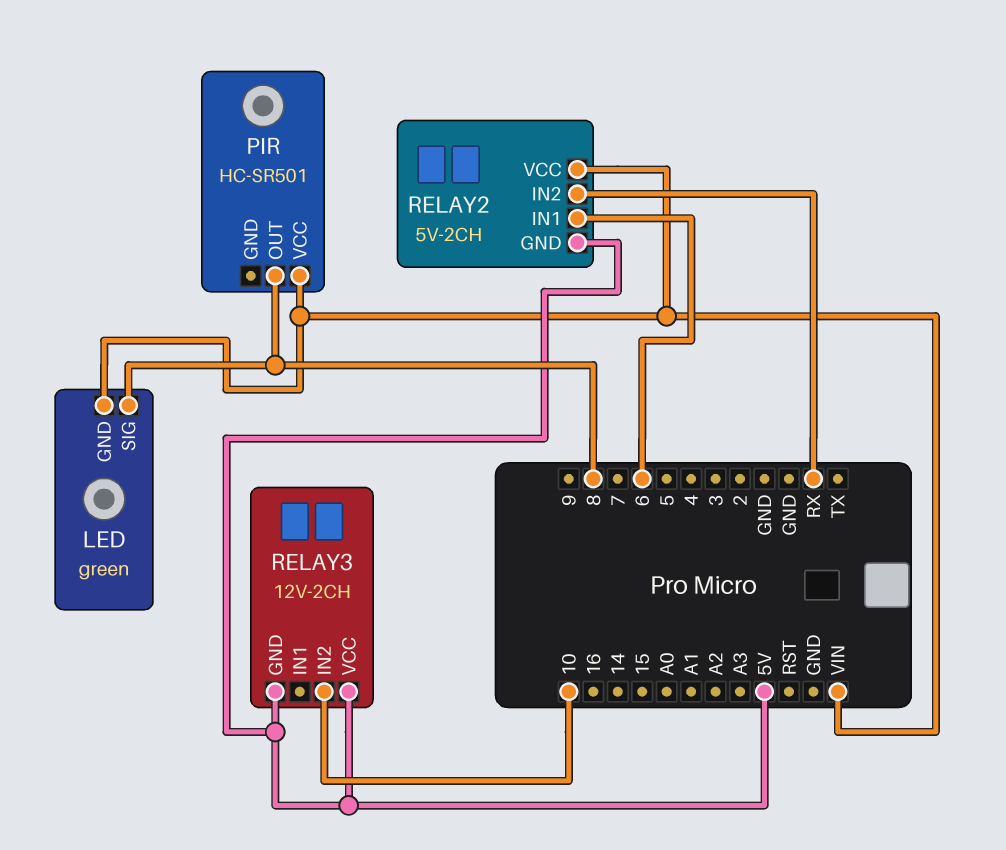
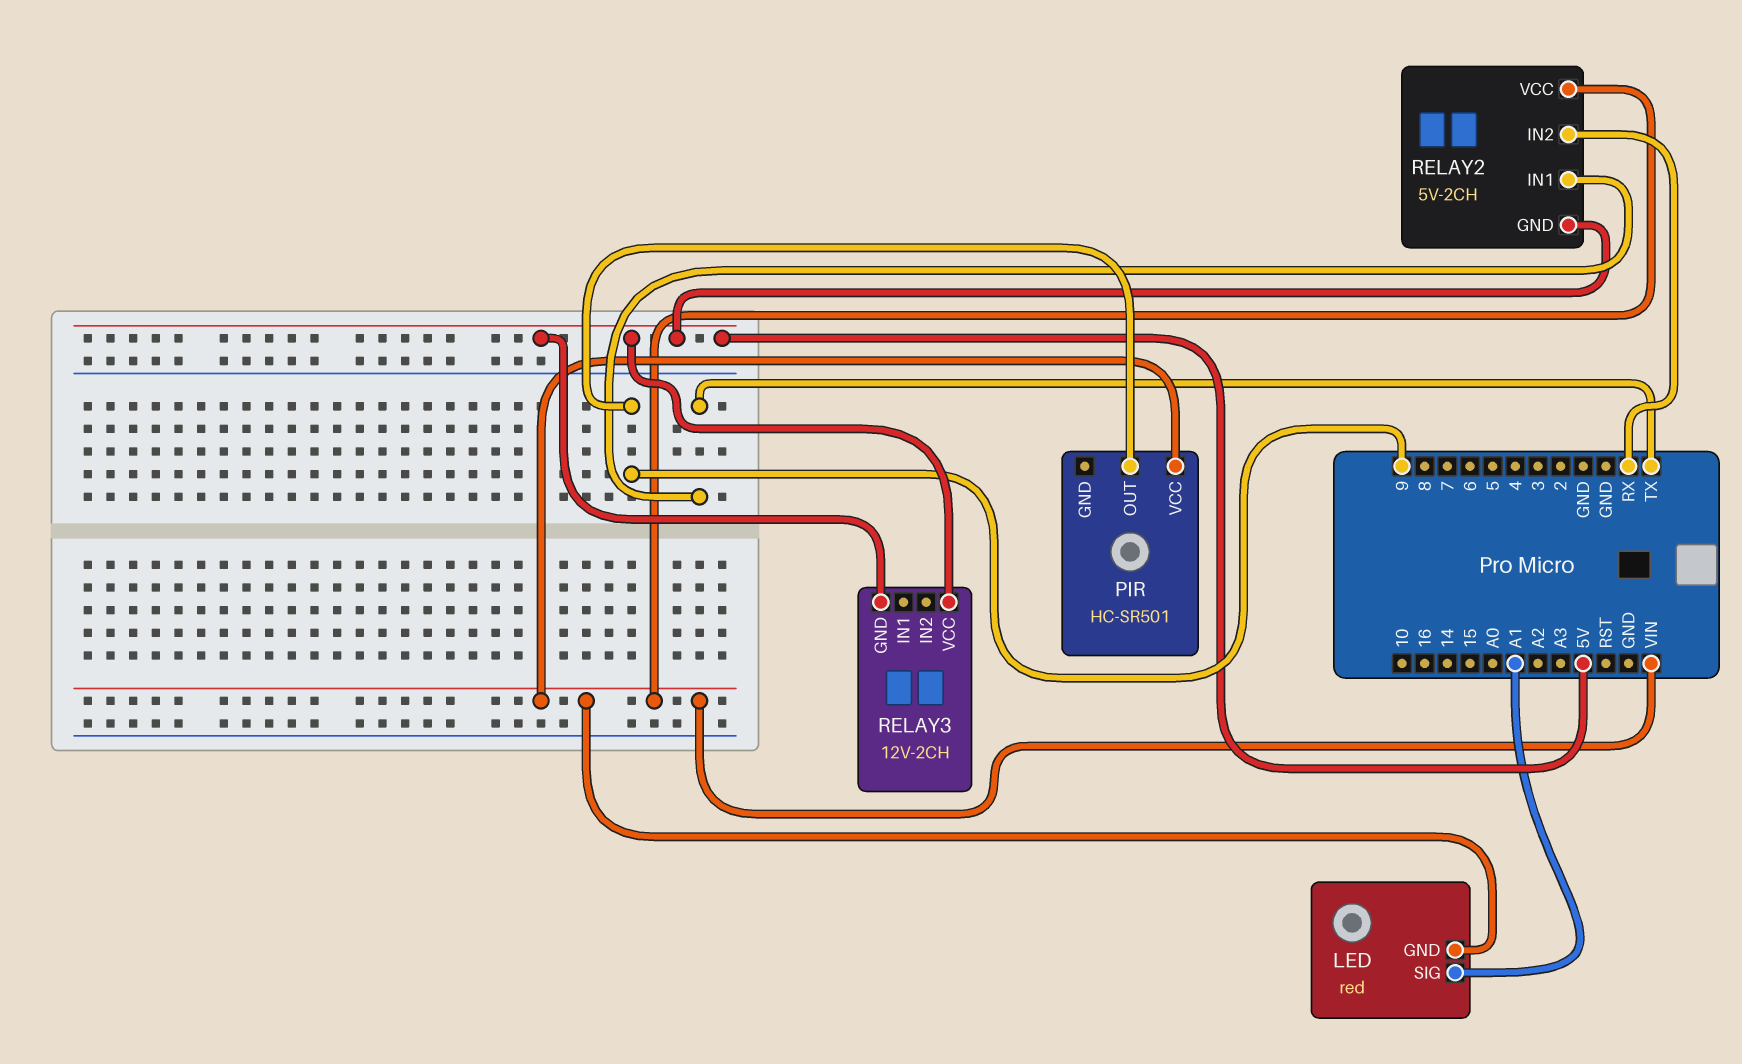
LED: green -> red
LED pin SIG: 8 -> A1
PIR pin OUT: 8 -> 9
RELAY2 pin IN1: 6 -> TX
RELAY3 pin IN2: 10 -> none

